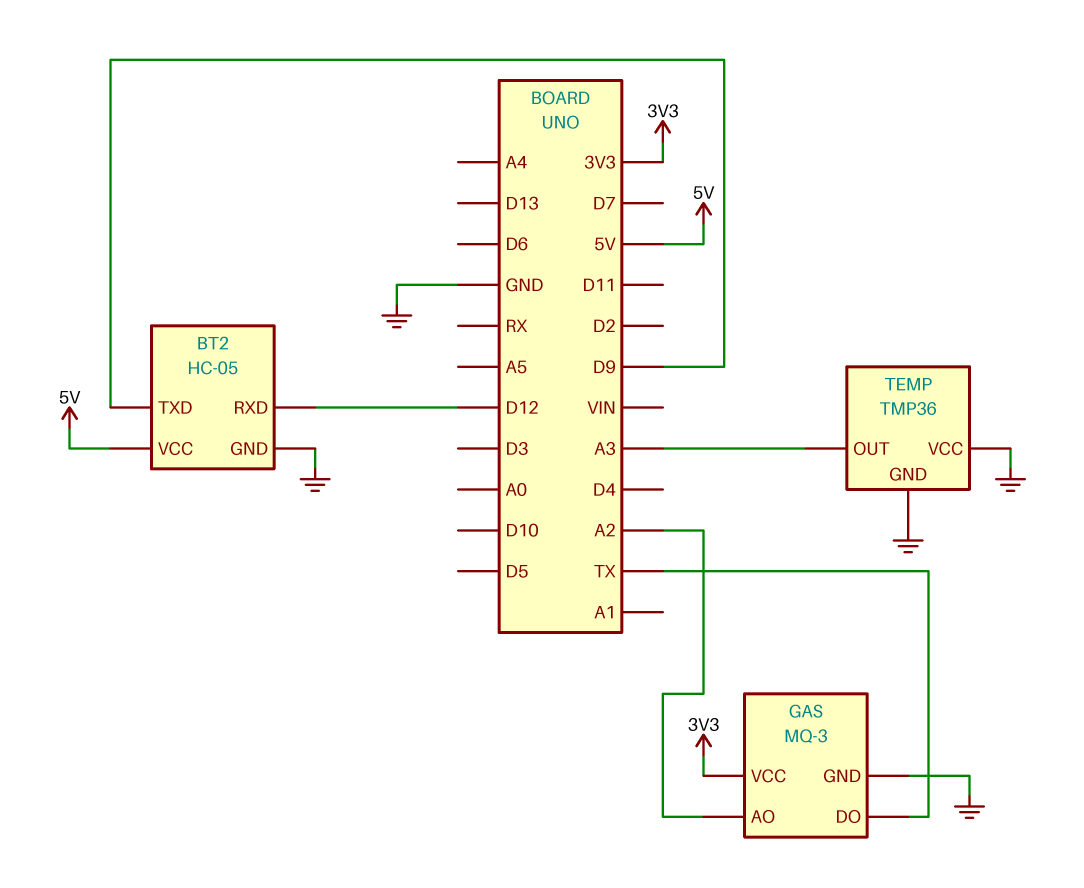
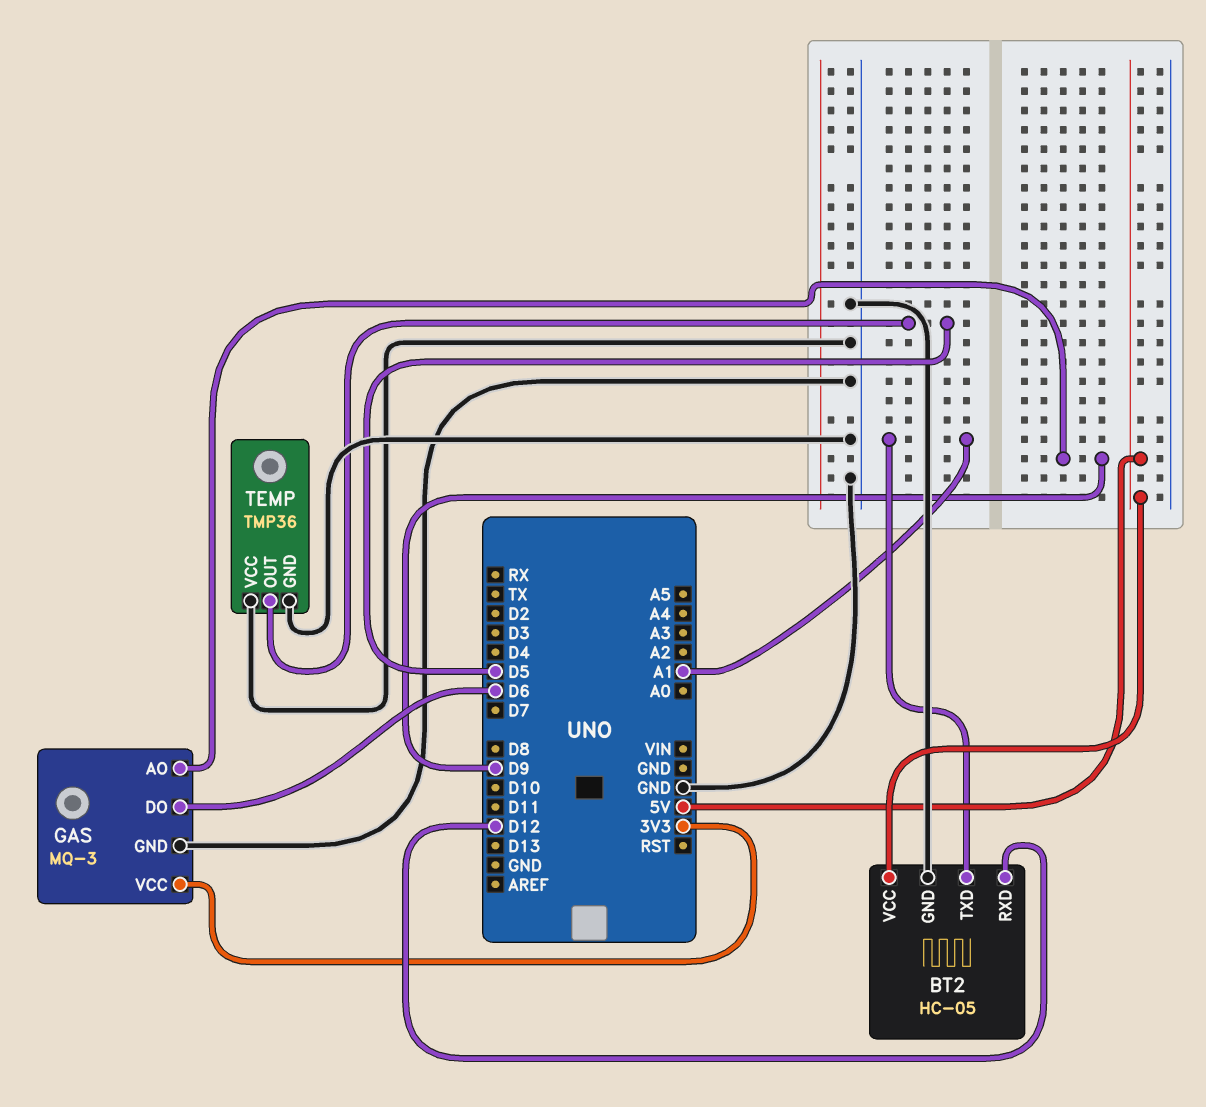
BT2 pin TXD: D9 -> A1
GAS pin AO: A2 -> D9
GAS pin DO: TX -> D6
TEMP pin OUT: A3 -> D5

